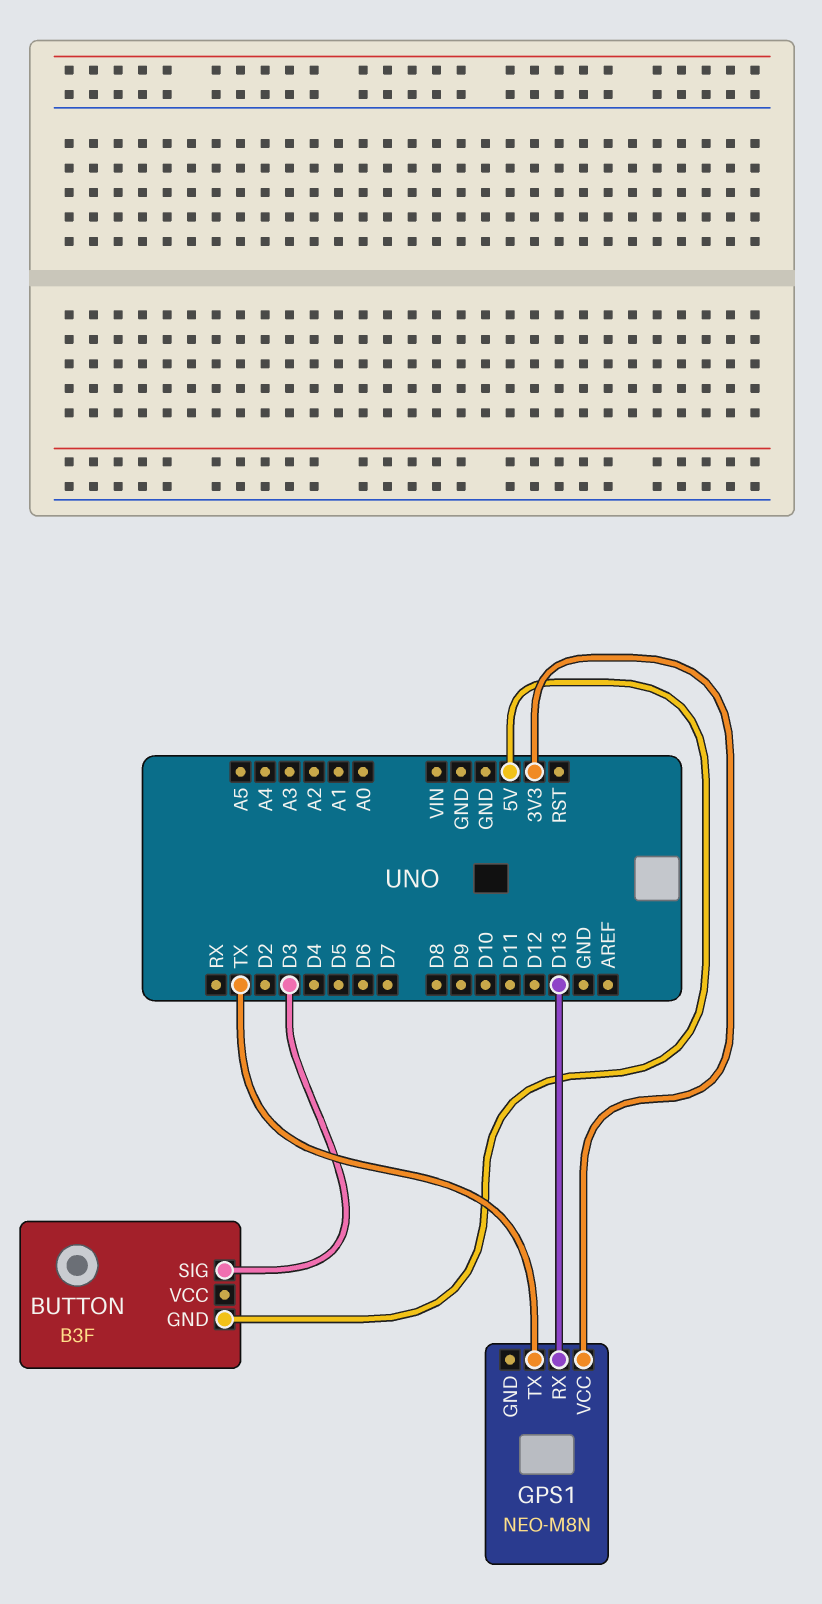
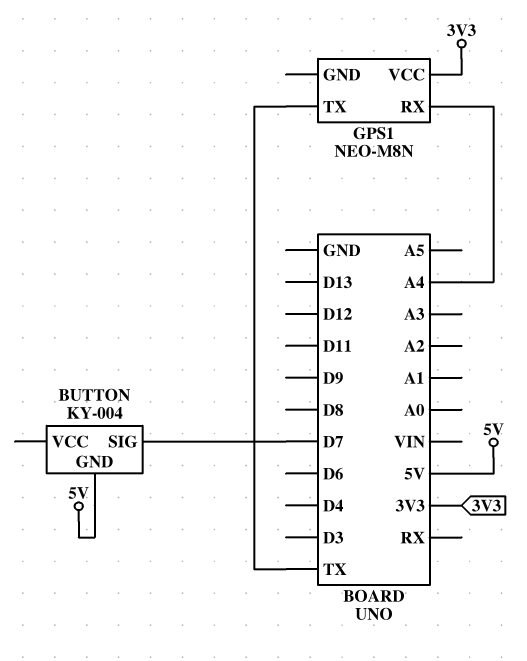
BUTTON: B3F -> KY-004
BUTTON pin SIG: D3 -> D7
GPS1 pin RX: D13 -> A4

